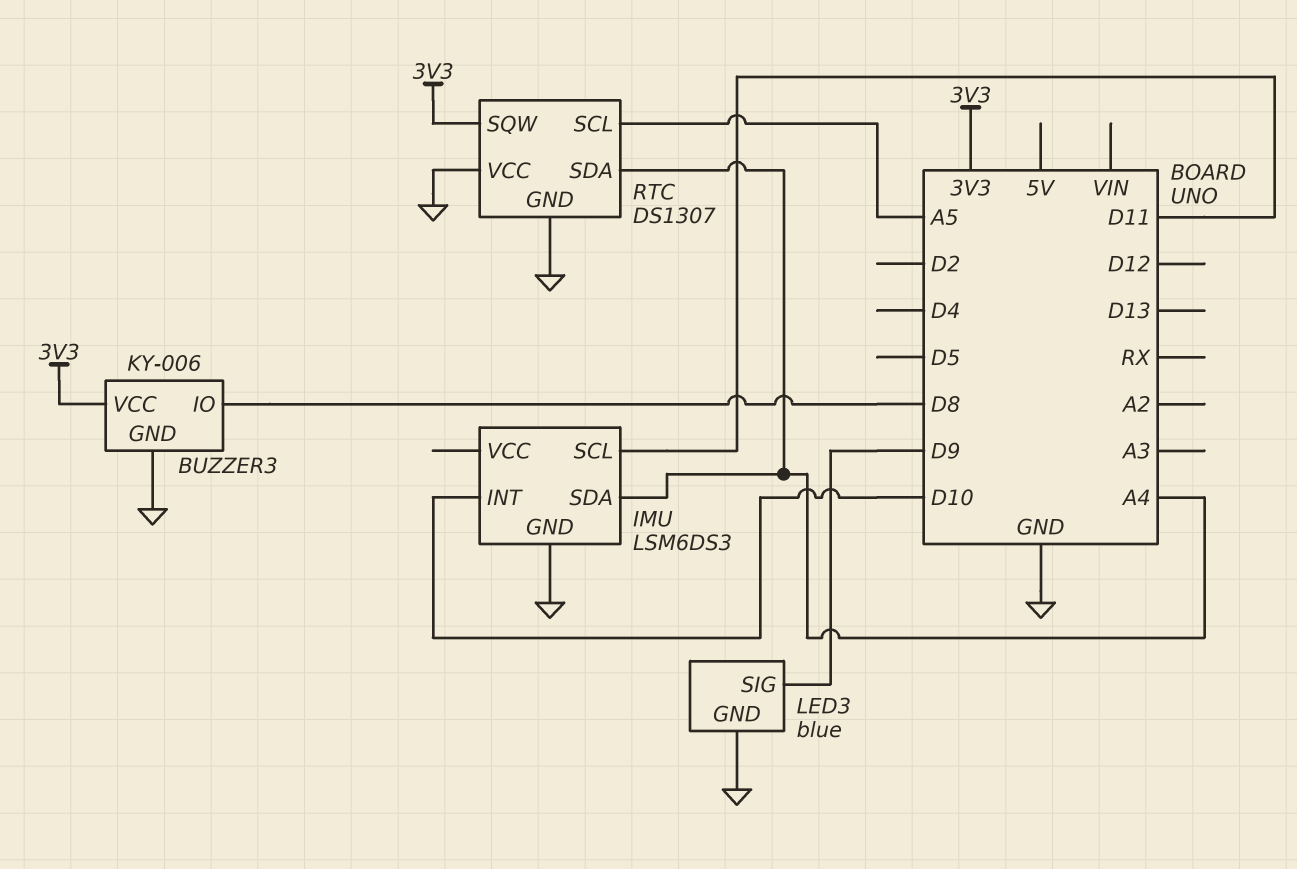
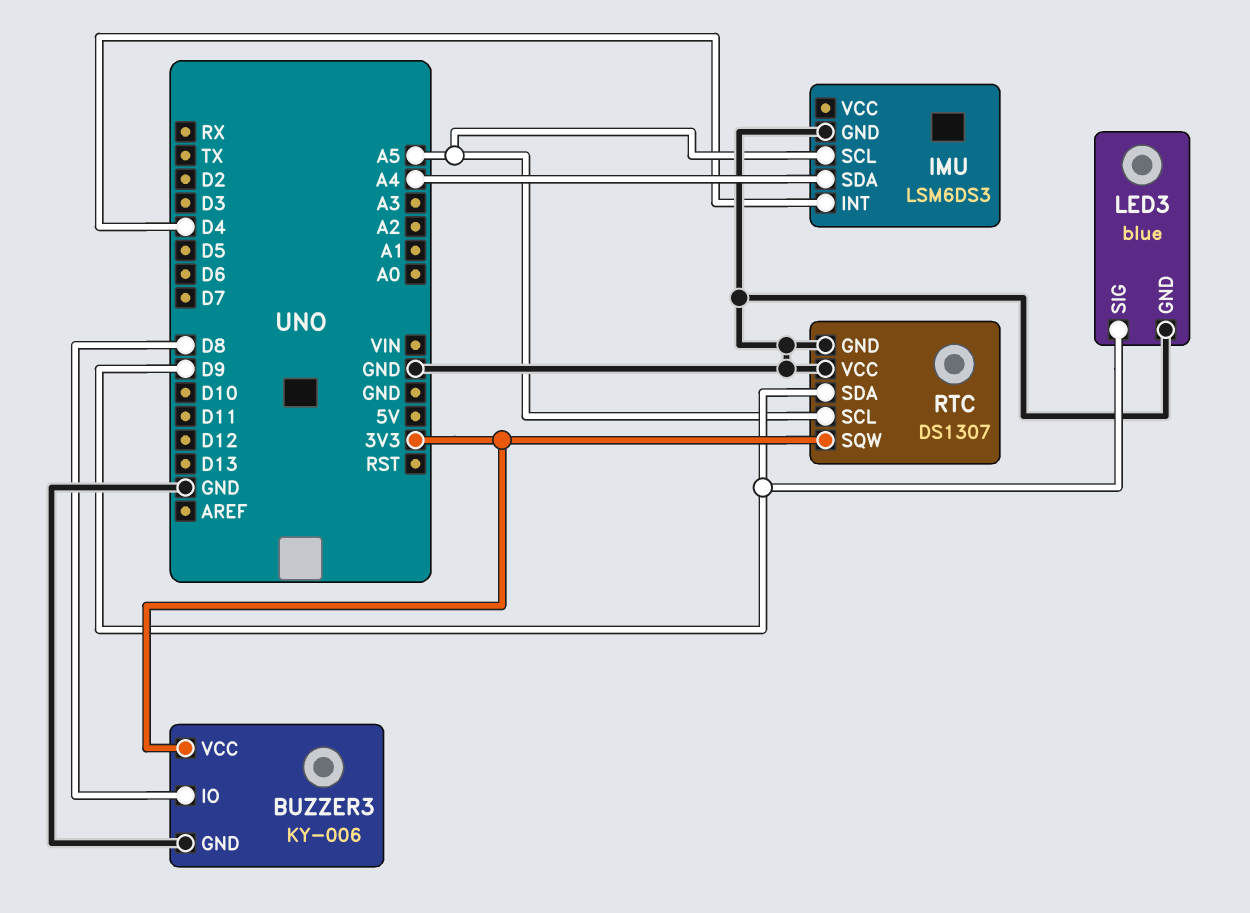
IMU pin INT: D10 -> D4
IMU pin SCL: D11 -> A5
RTC pin SDA: A4 -> D9

